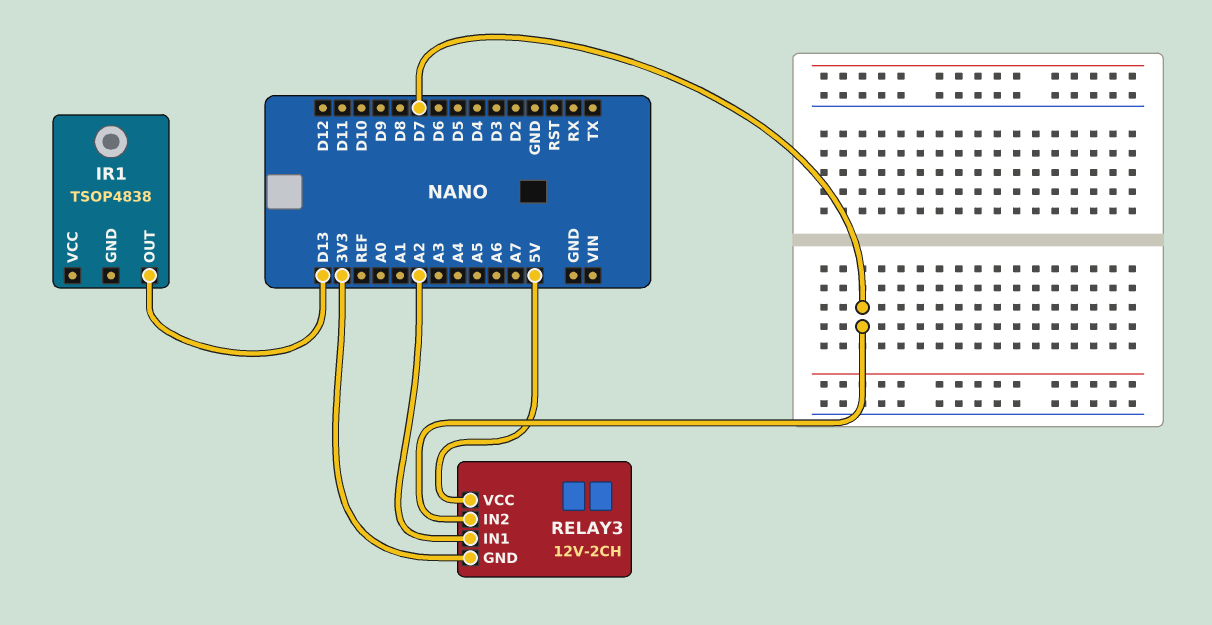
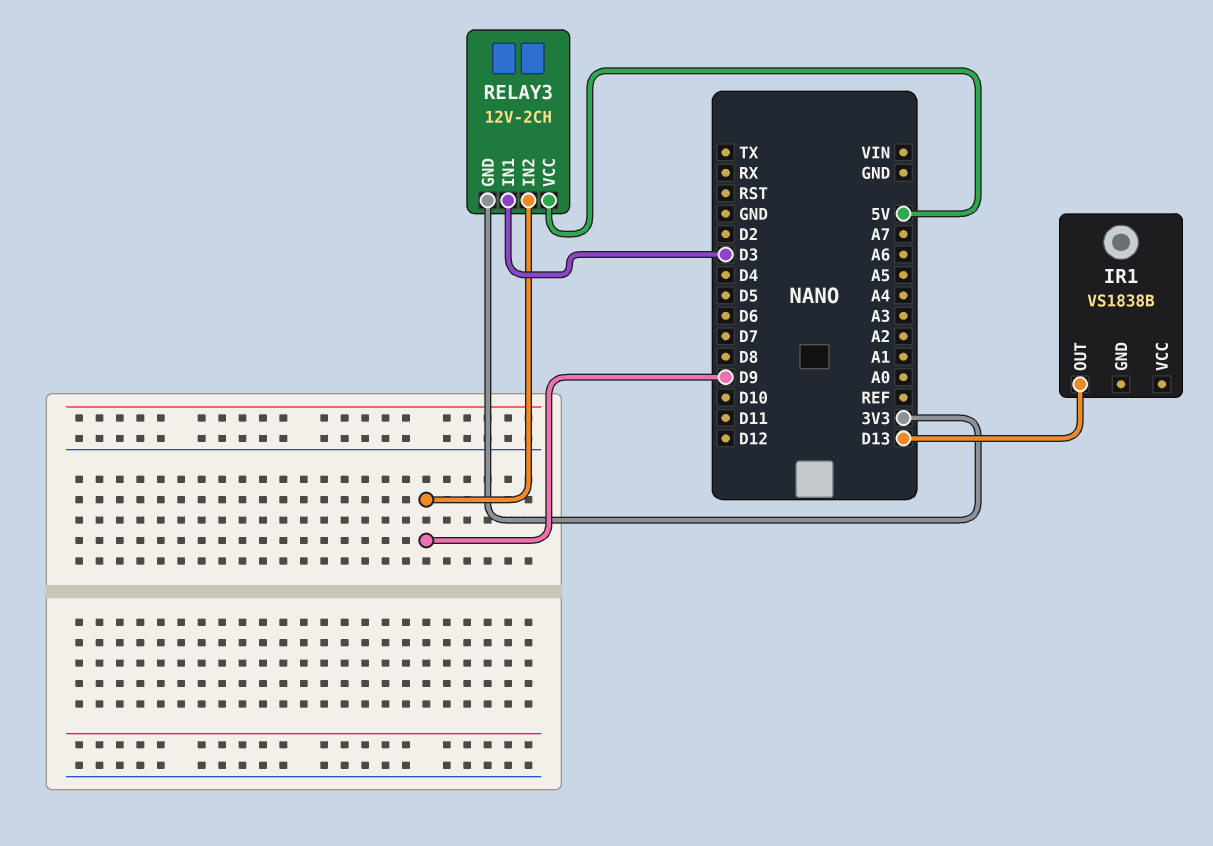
IR1: TSOP4838 -> VS1838B
RELAY3 pin IN1: A2 -> D3
RELAY3 pin IN2: D7 -> D9

